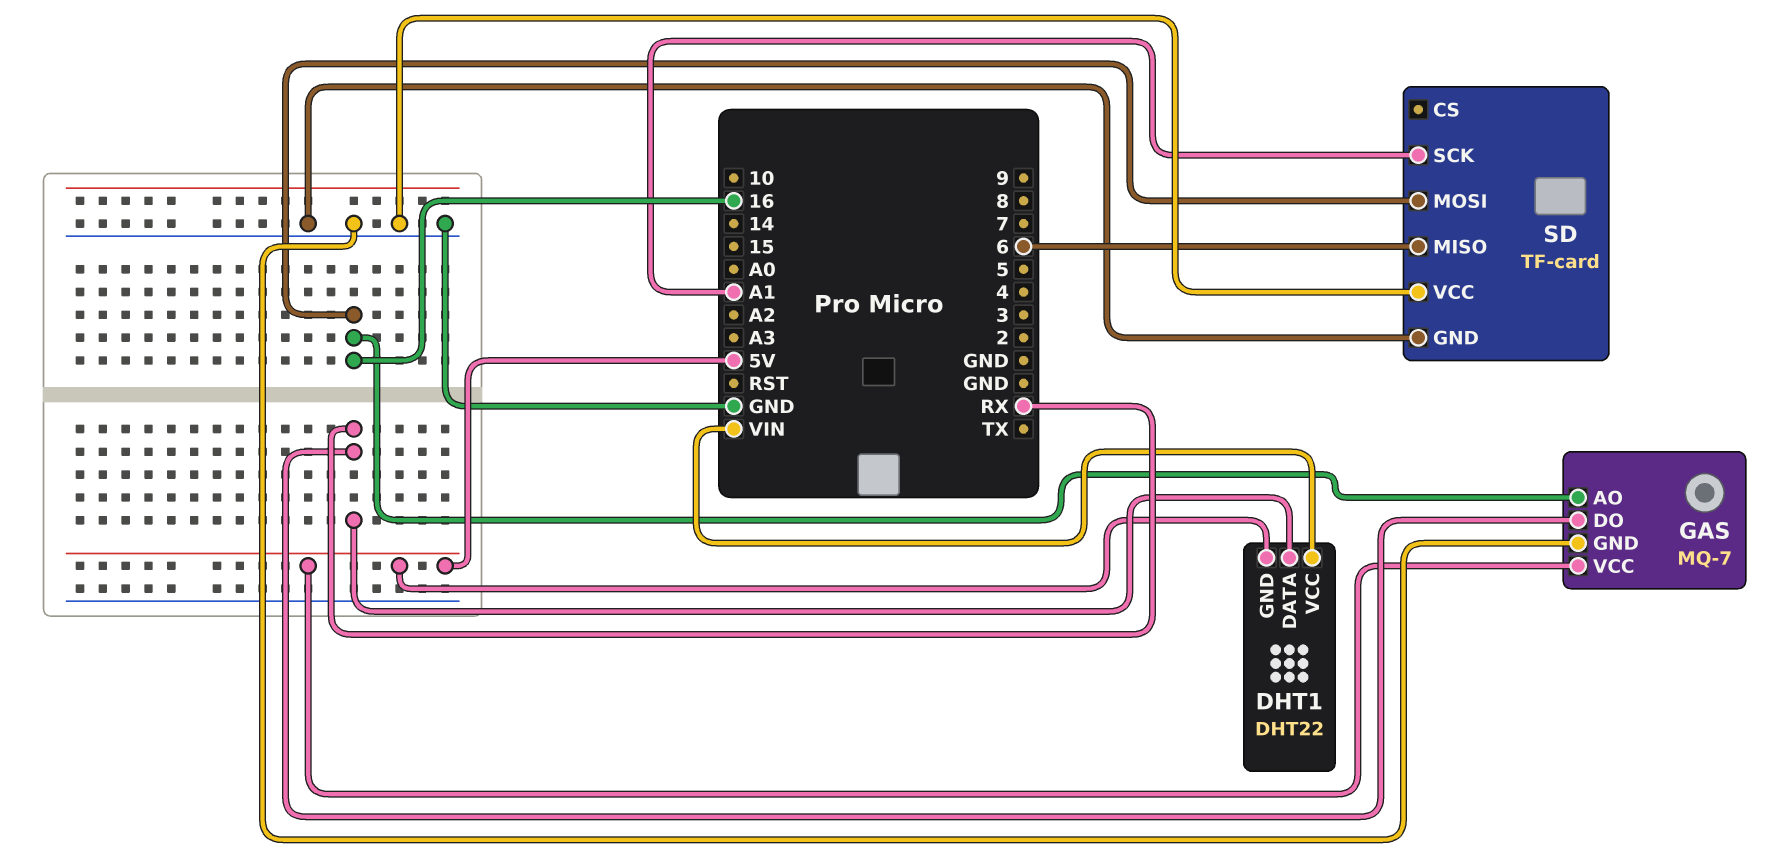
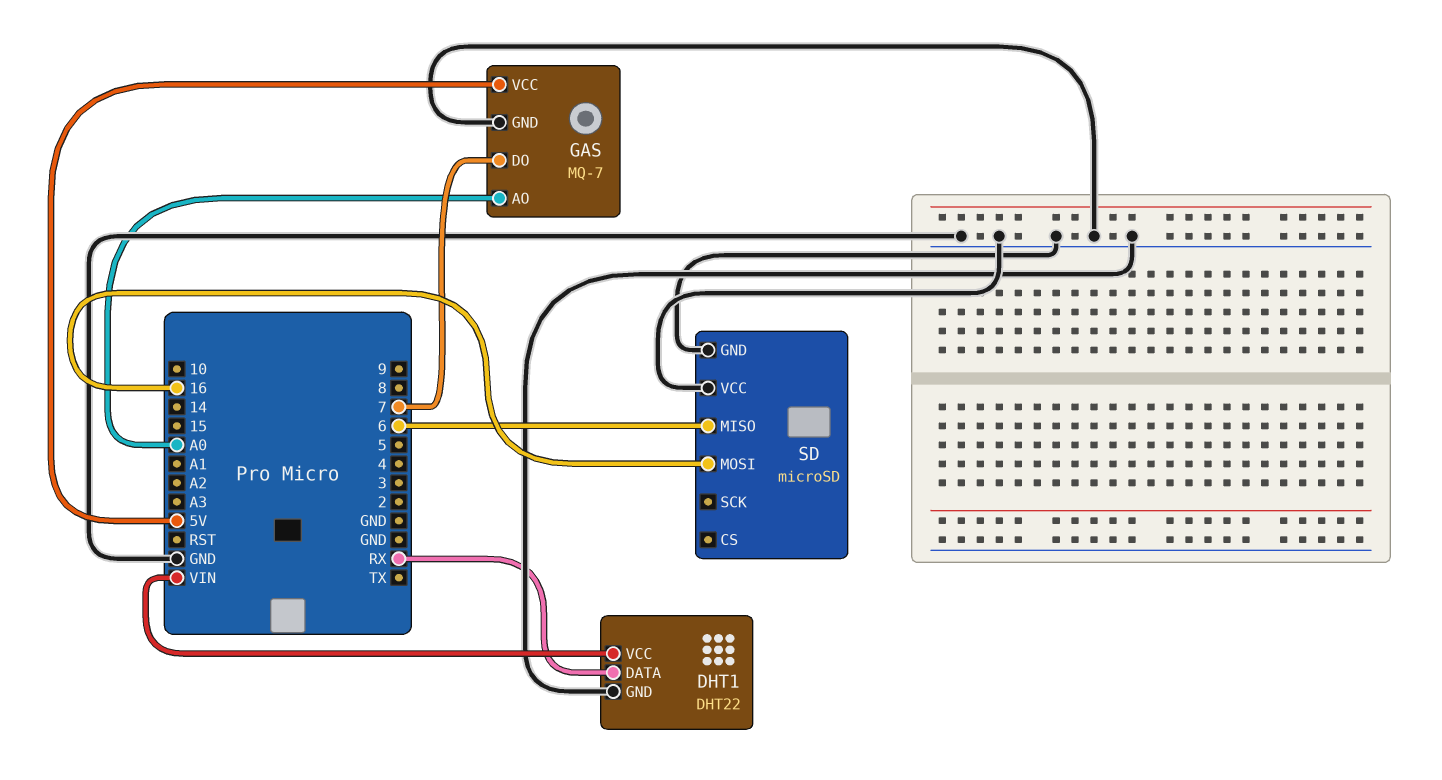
DHT1 pin GND: 5V -> GND
GAS pin AO: 16 -> A0
GAS pin DO: RX -> 7
SD: TF-card -> microSD
SD pin SCK: A1 -> none

